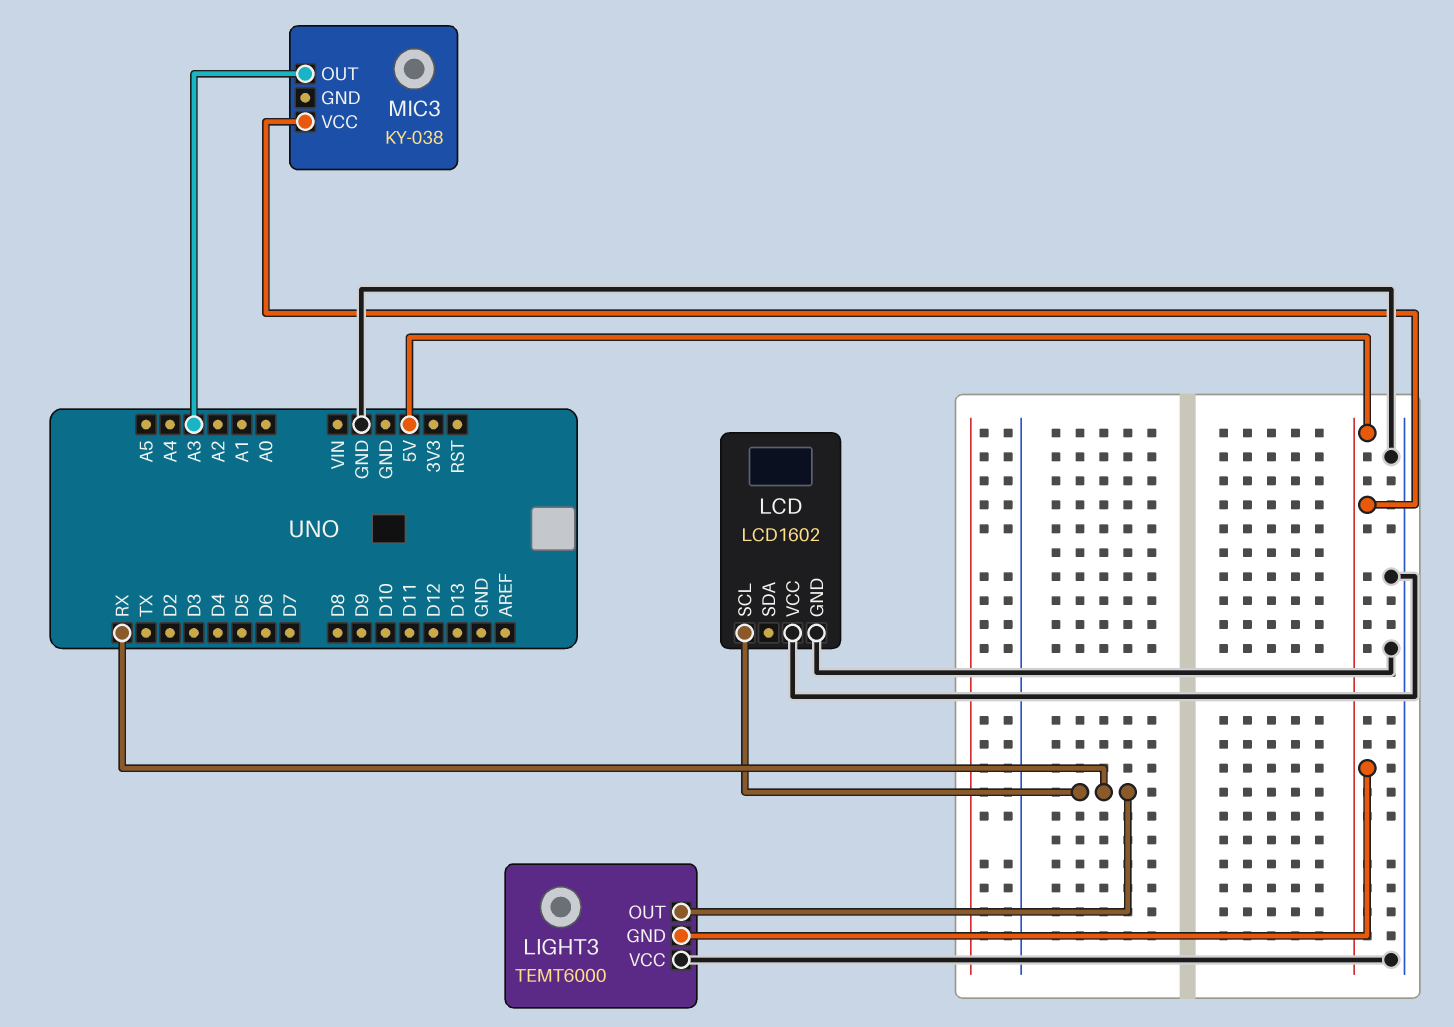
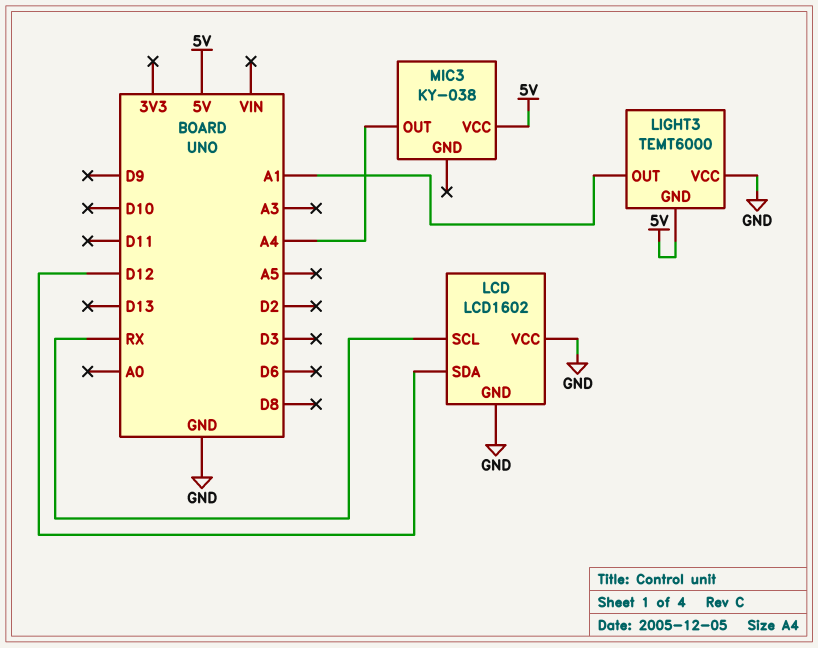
LCD pin SDA: none -> D12
LIGHT3 pin OUT: RX -> A1
MIC3 pin OUT: A3 -> A4

